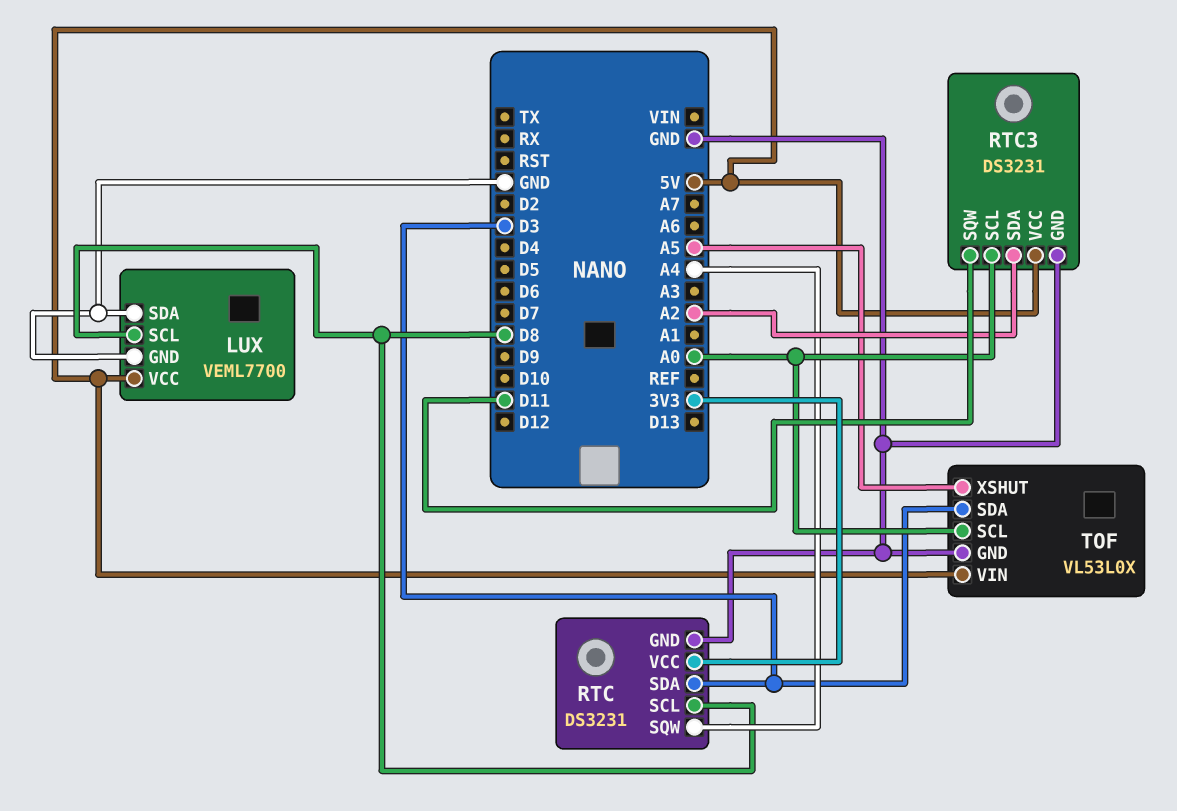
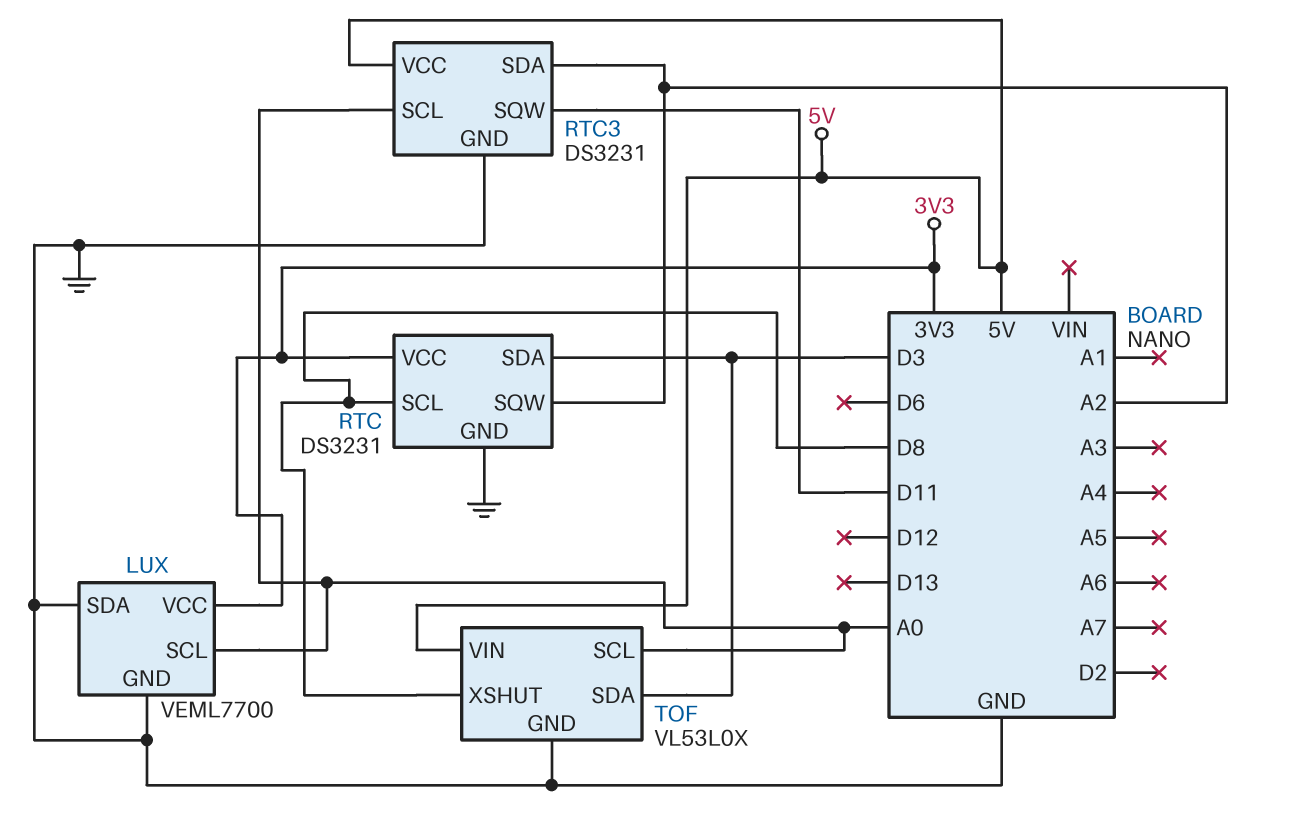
LUX pin SCL: D8 -> A0
LUX pin VCC: 5V -> 3V3
RTC pin SQW: A4 -> A2
TOF pin XSHUT: A5 -> D8

